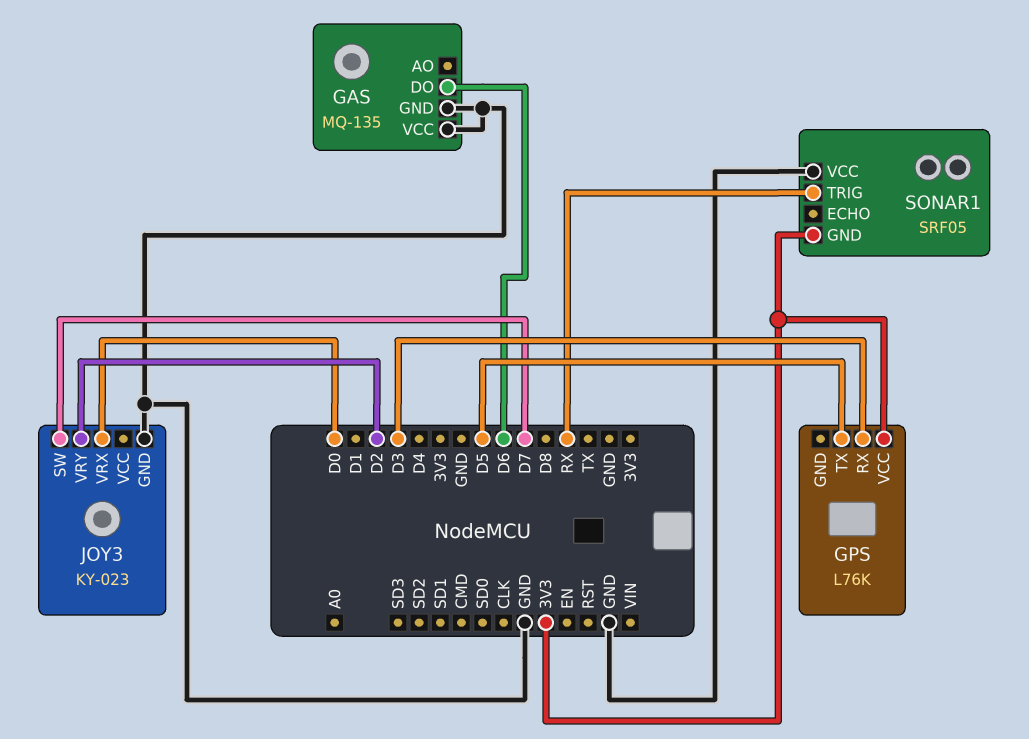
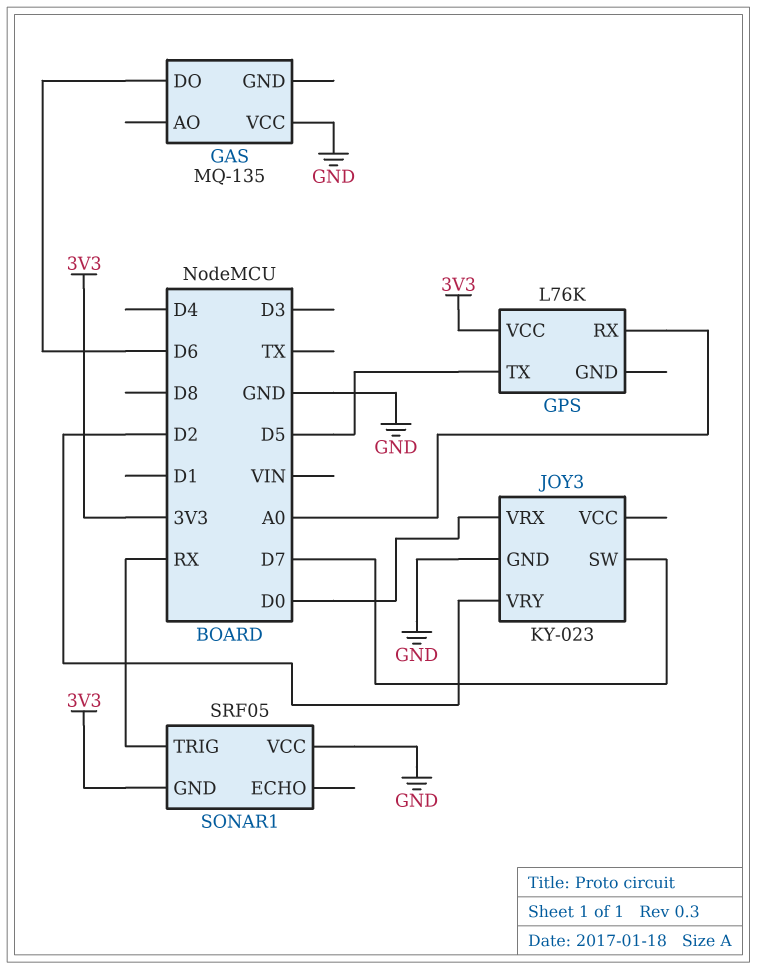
GAS pin GND: GND -> none
GPS pin RX: D3 -> A0

